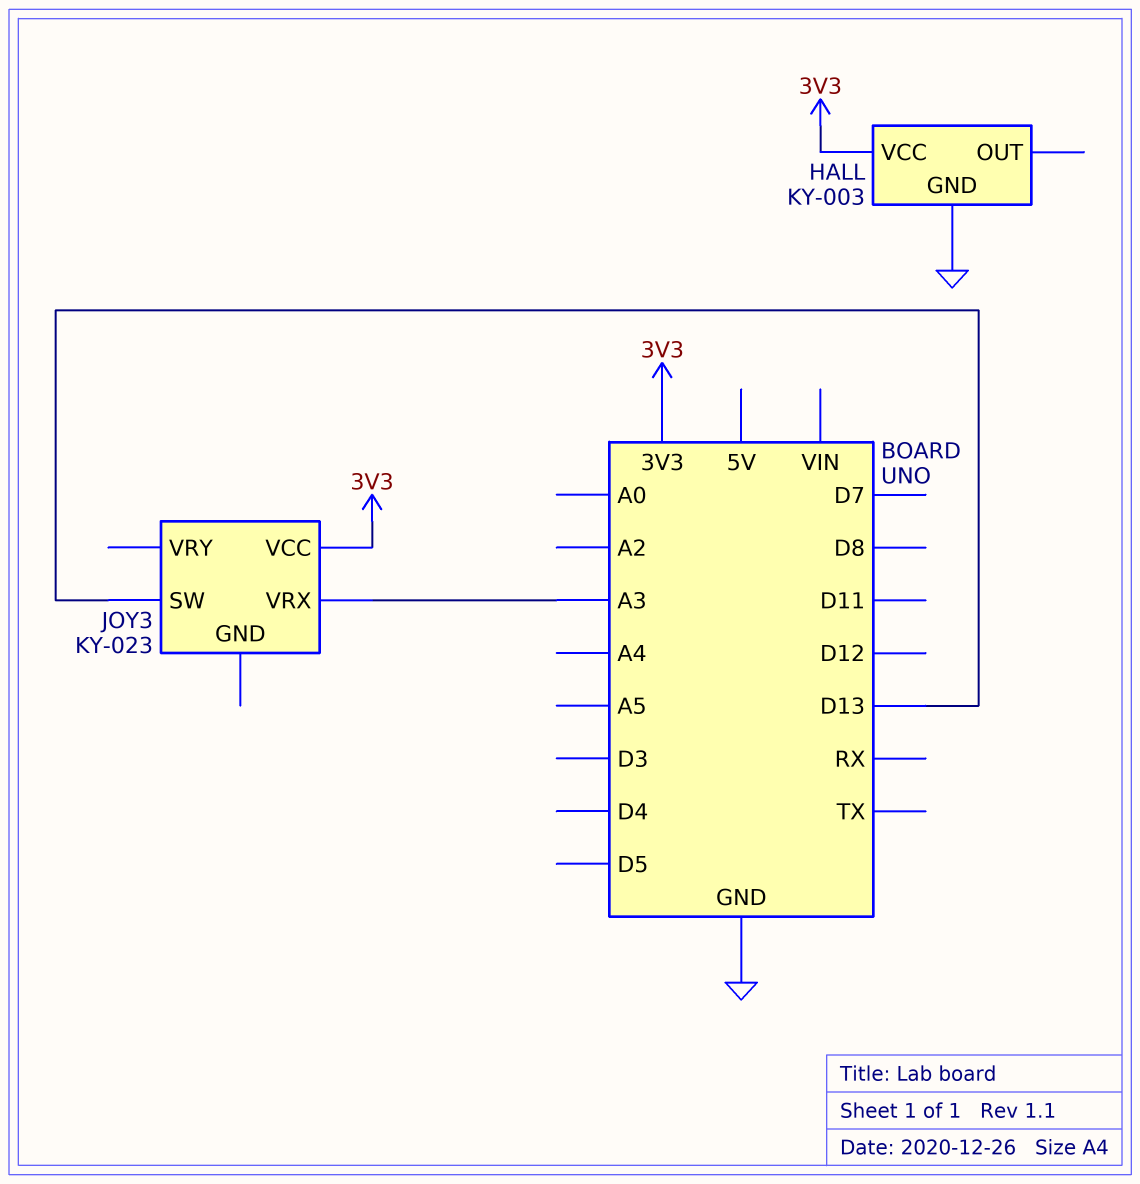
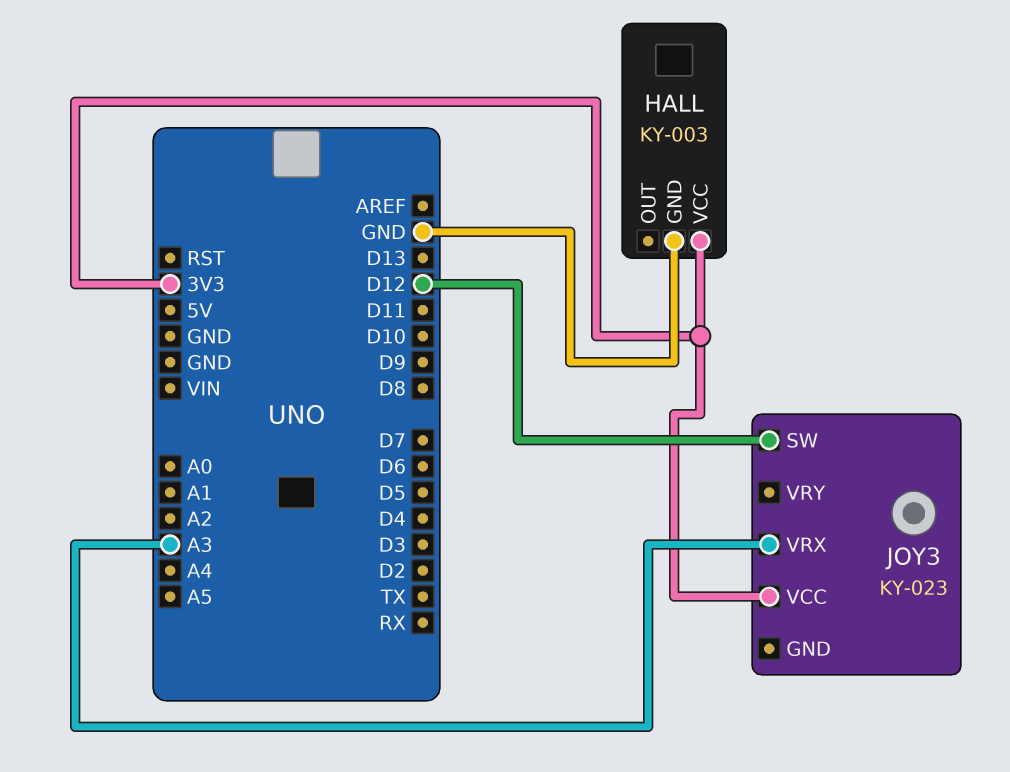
JOY3 pin SW: D13 -> D12

